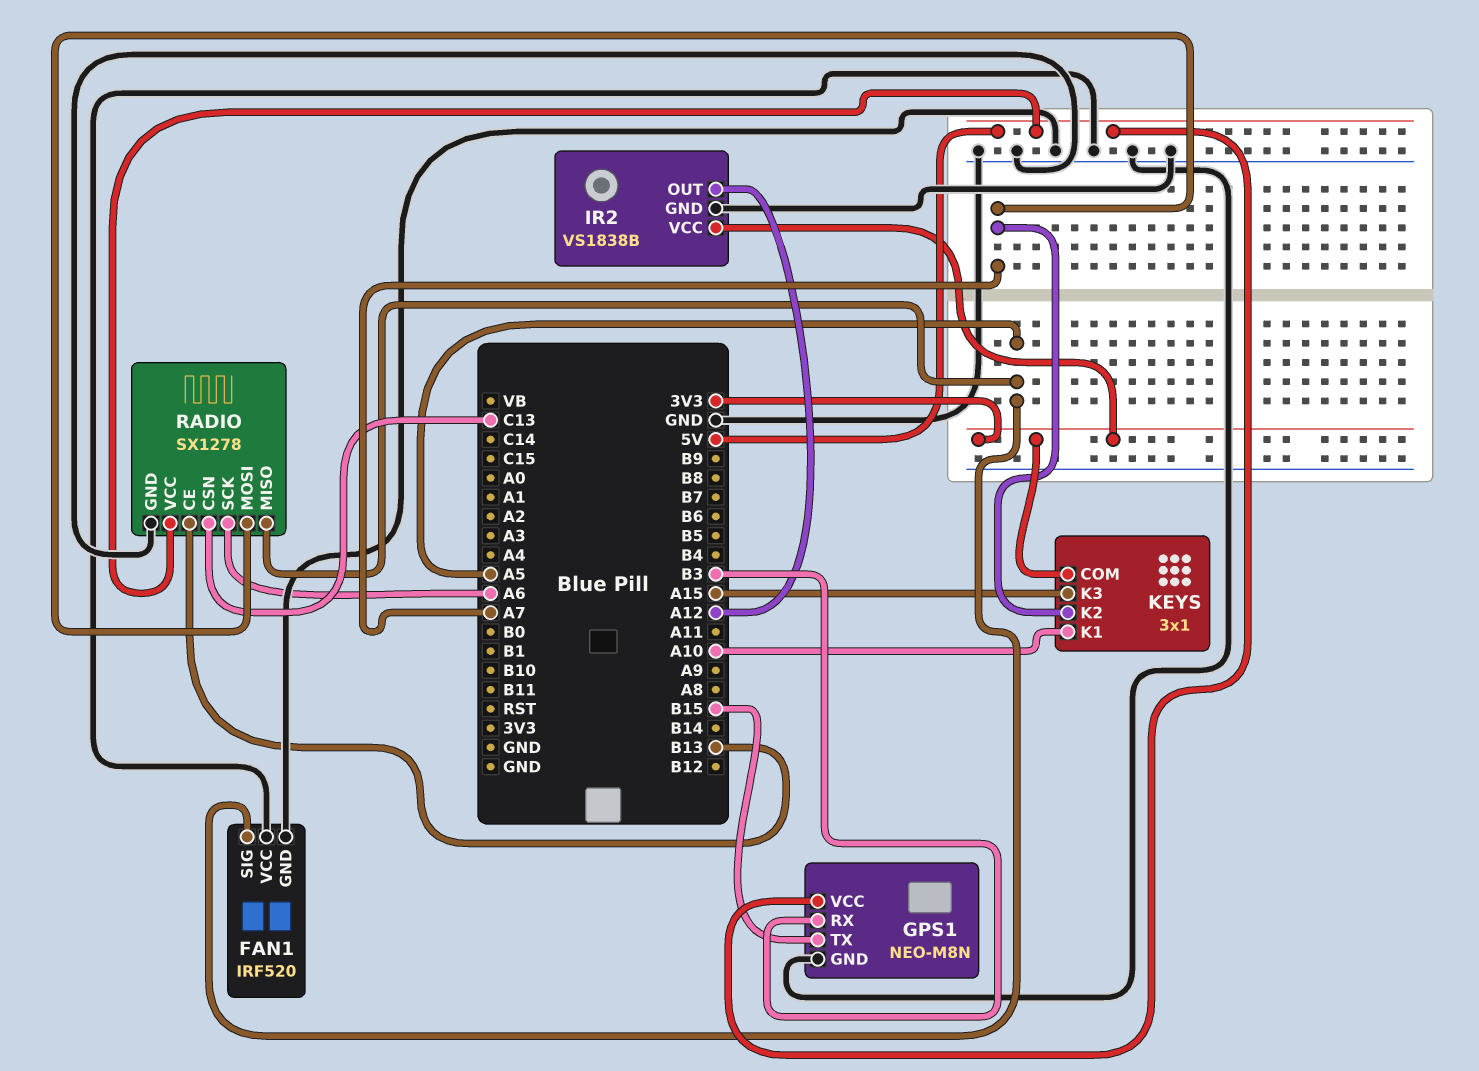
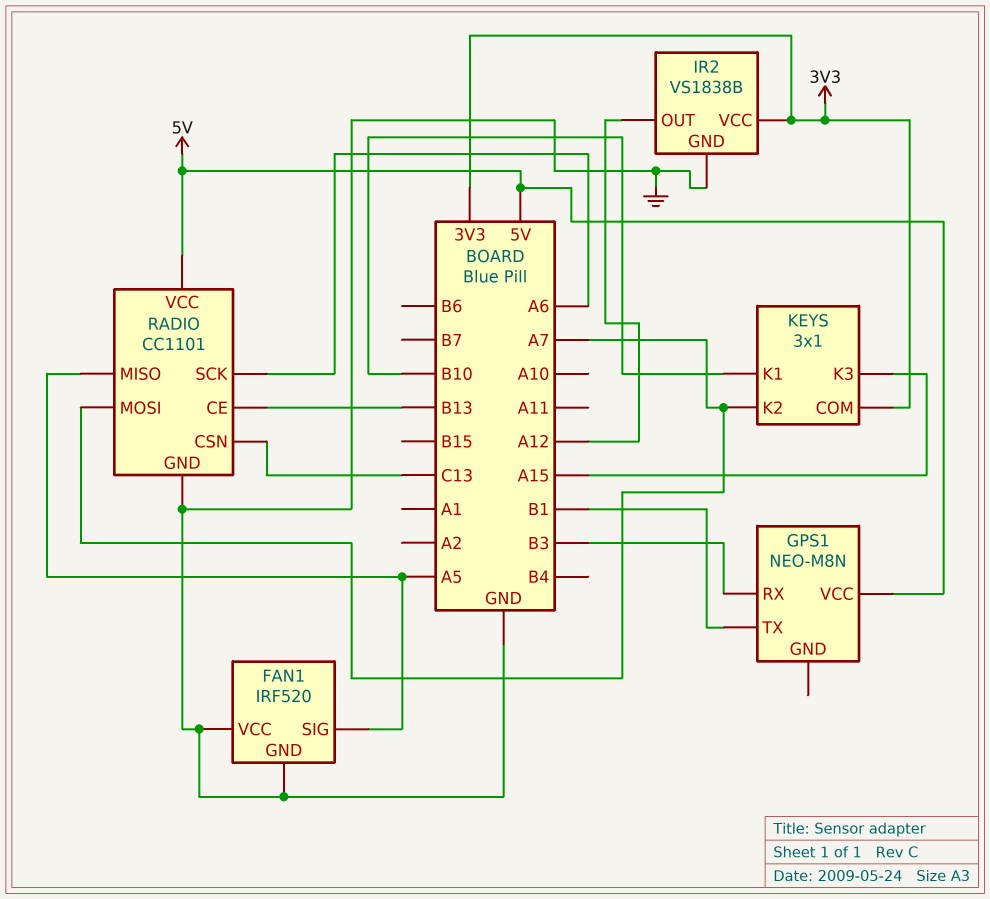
GPS1 pin GND: GND -> none
GPS1 pin TX: B15 -> B1
KEYS pin K1: A10 -> B10
RADIO: SX1278 -> CC1101

